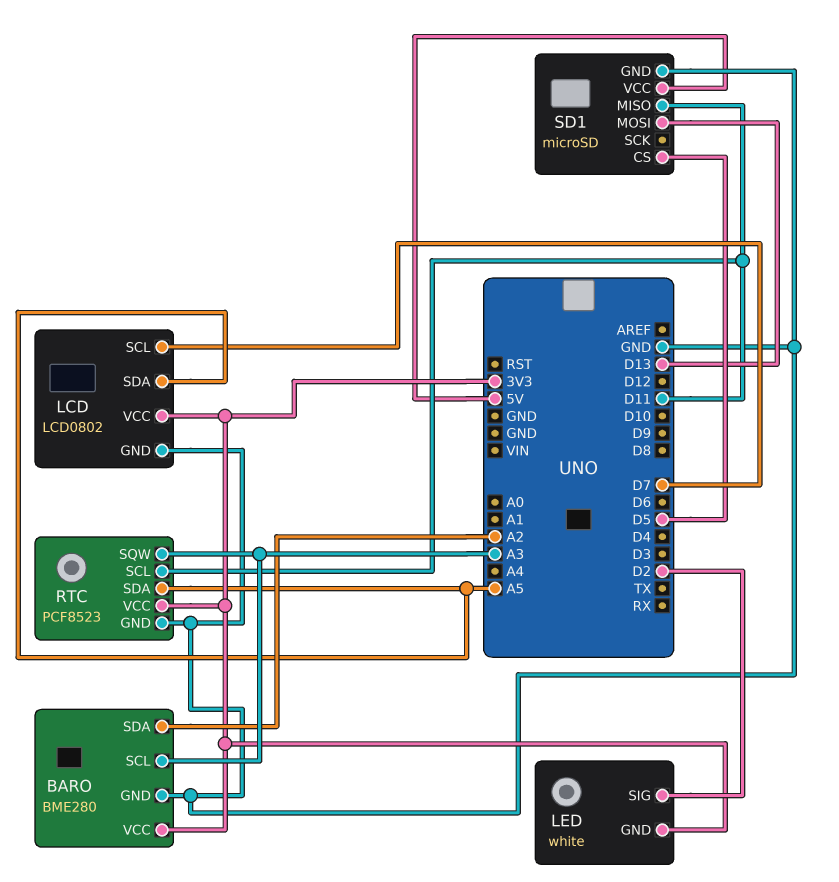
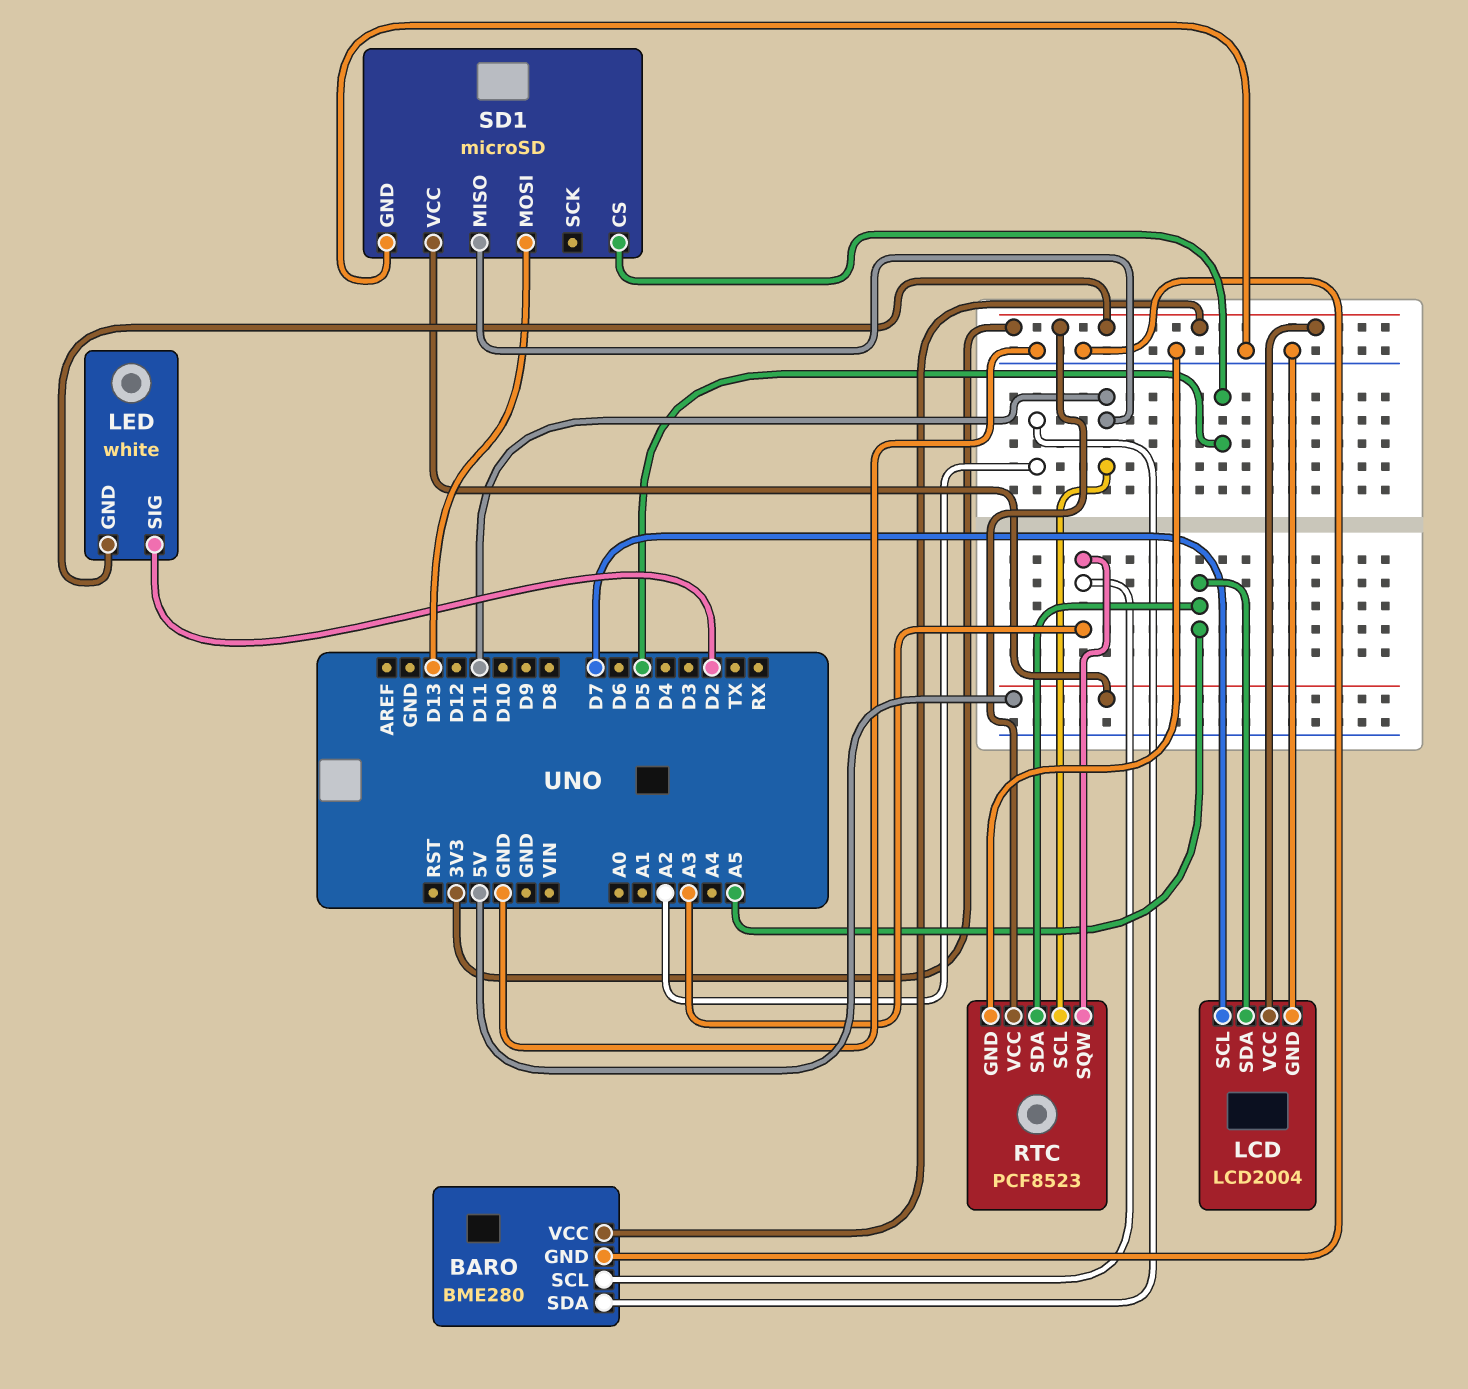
LCD: LCD0802 -> LCD2004

